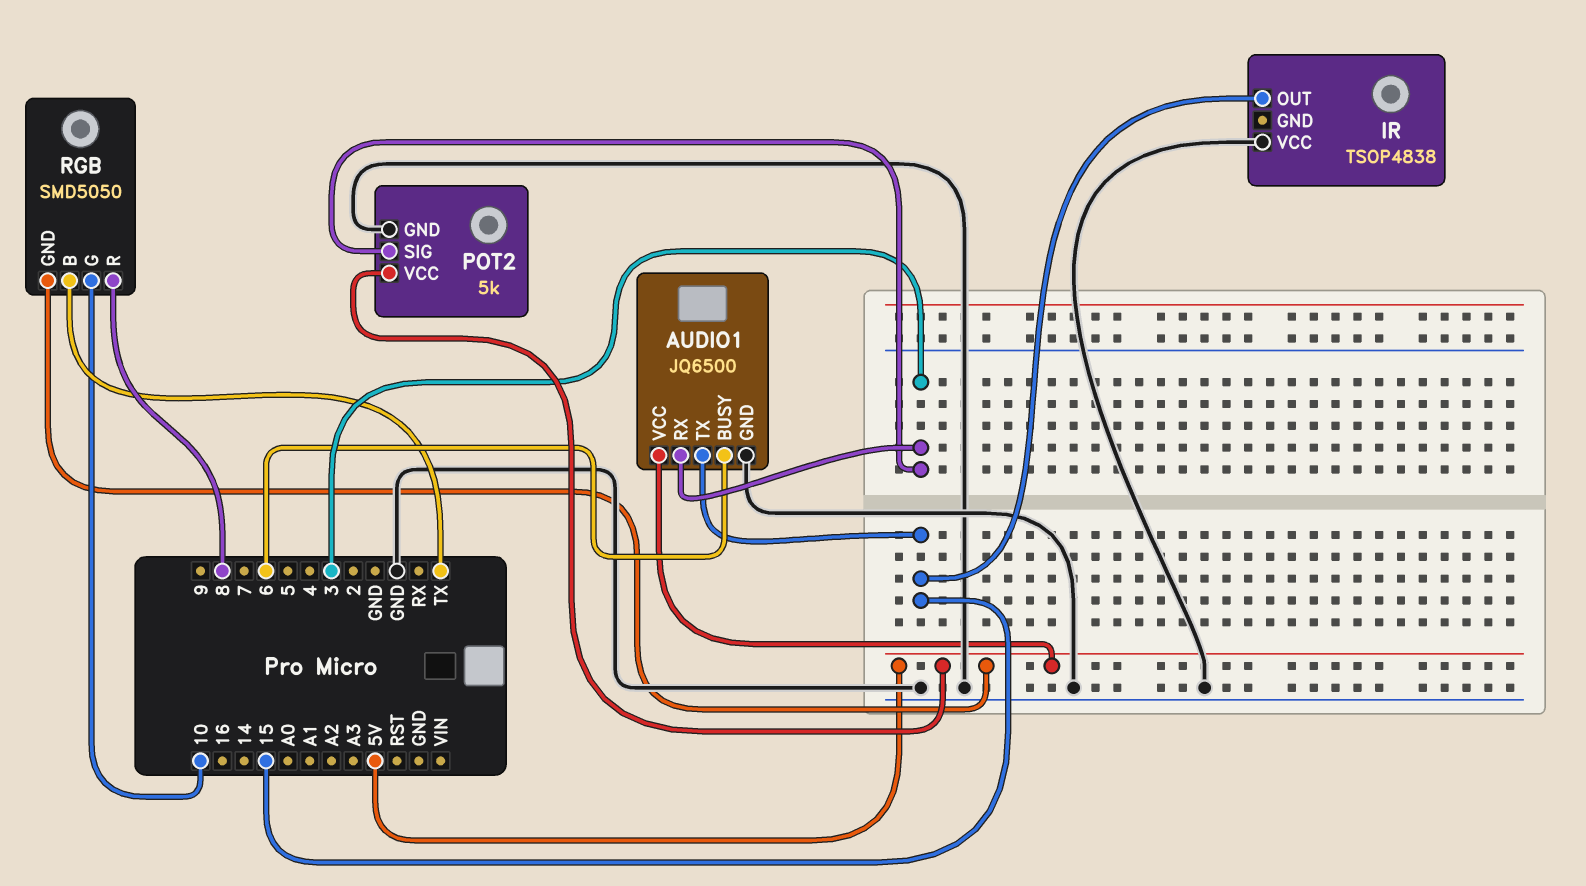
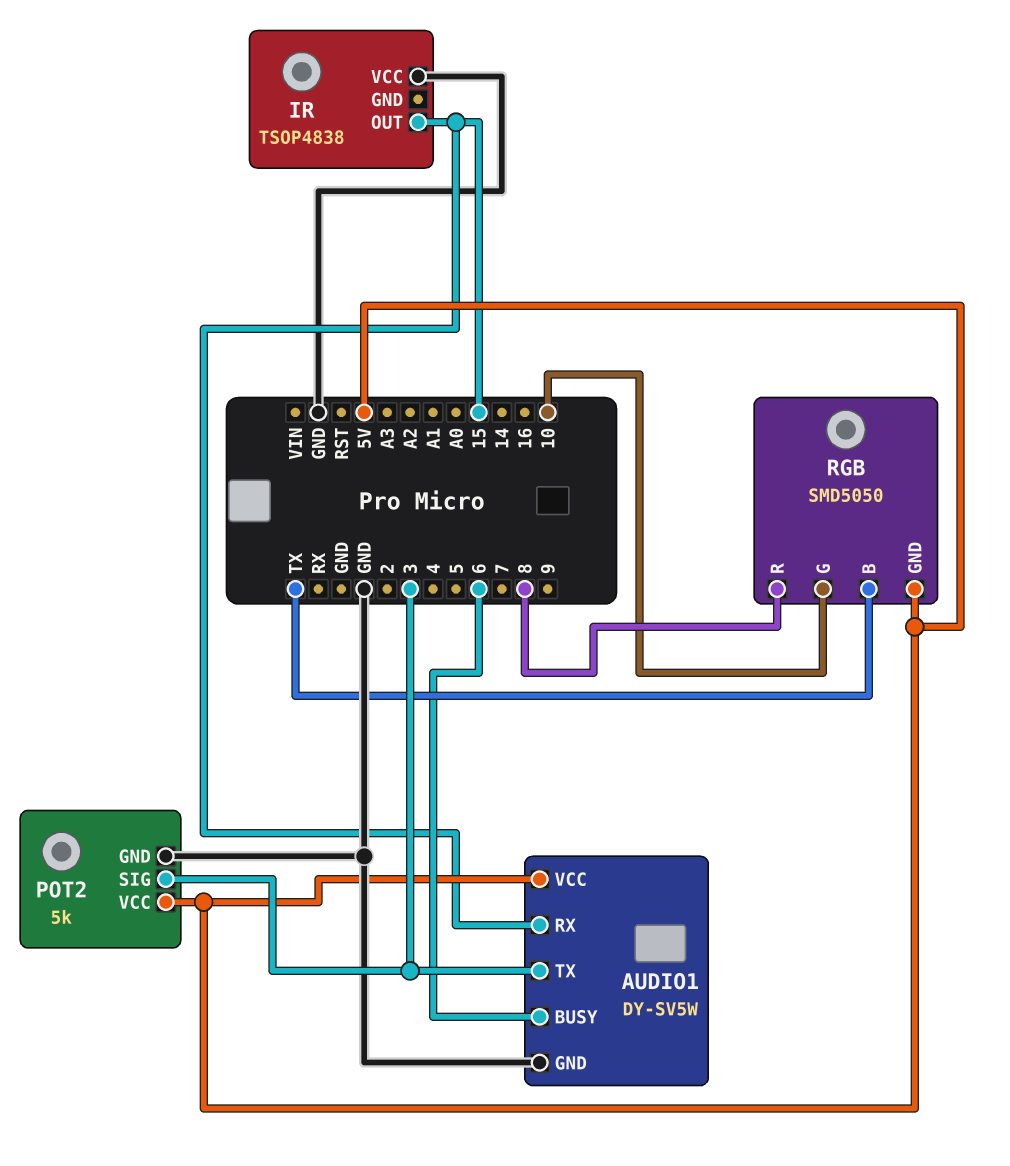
AUDIO1: JQ6500 -> DY-SV5W
AUDIO1 pin RX: 3 -> 15
AUDIO1 pin TX: 15 -> 3

